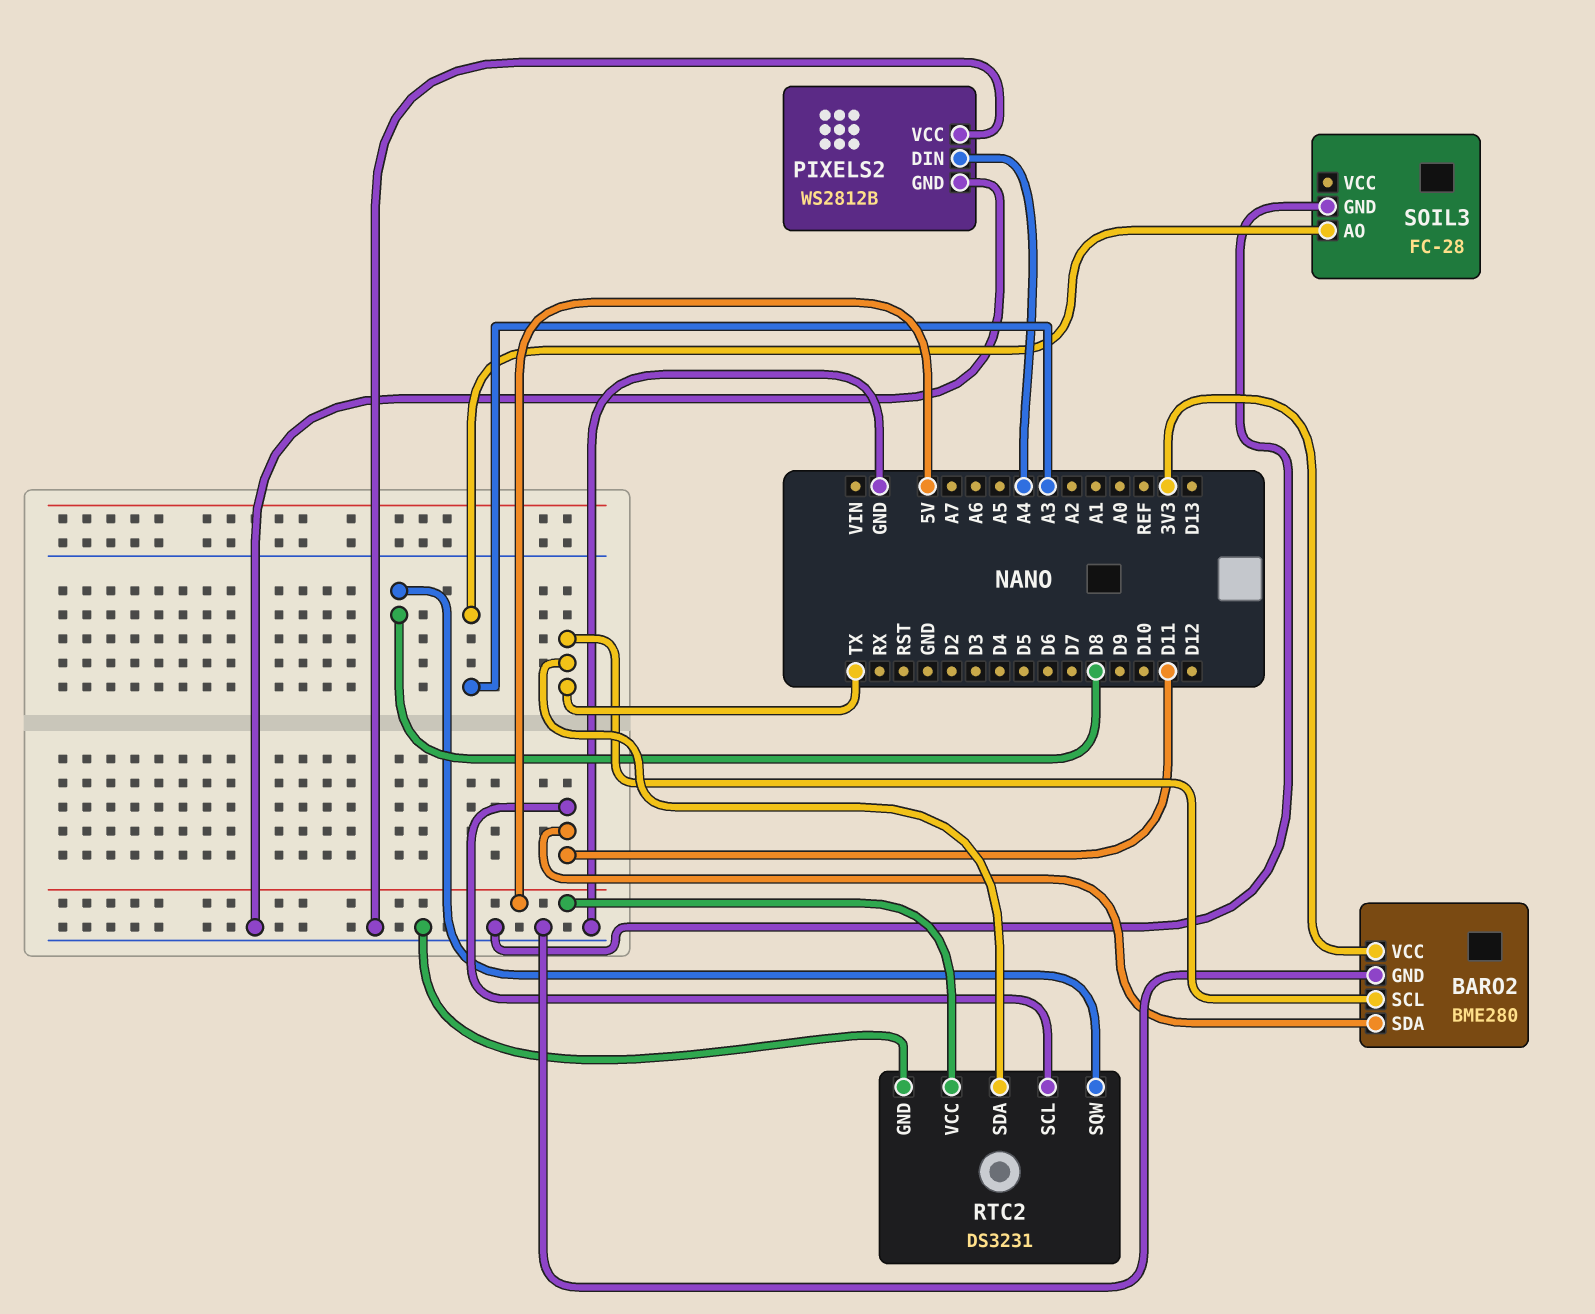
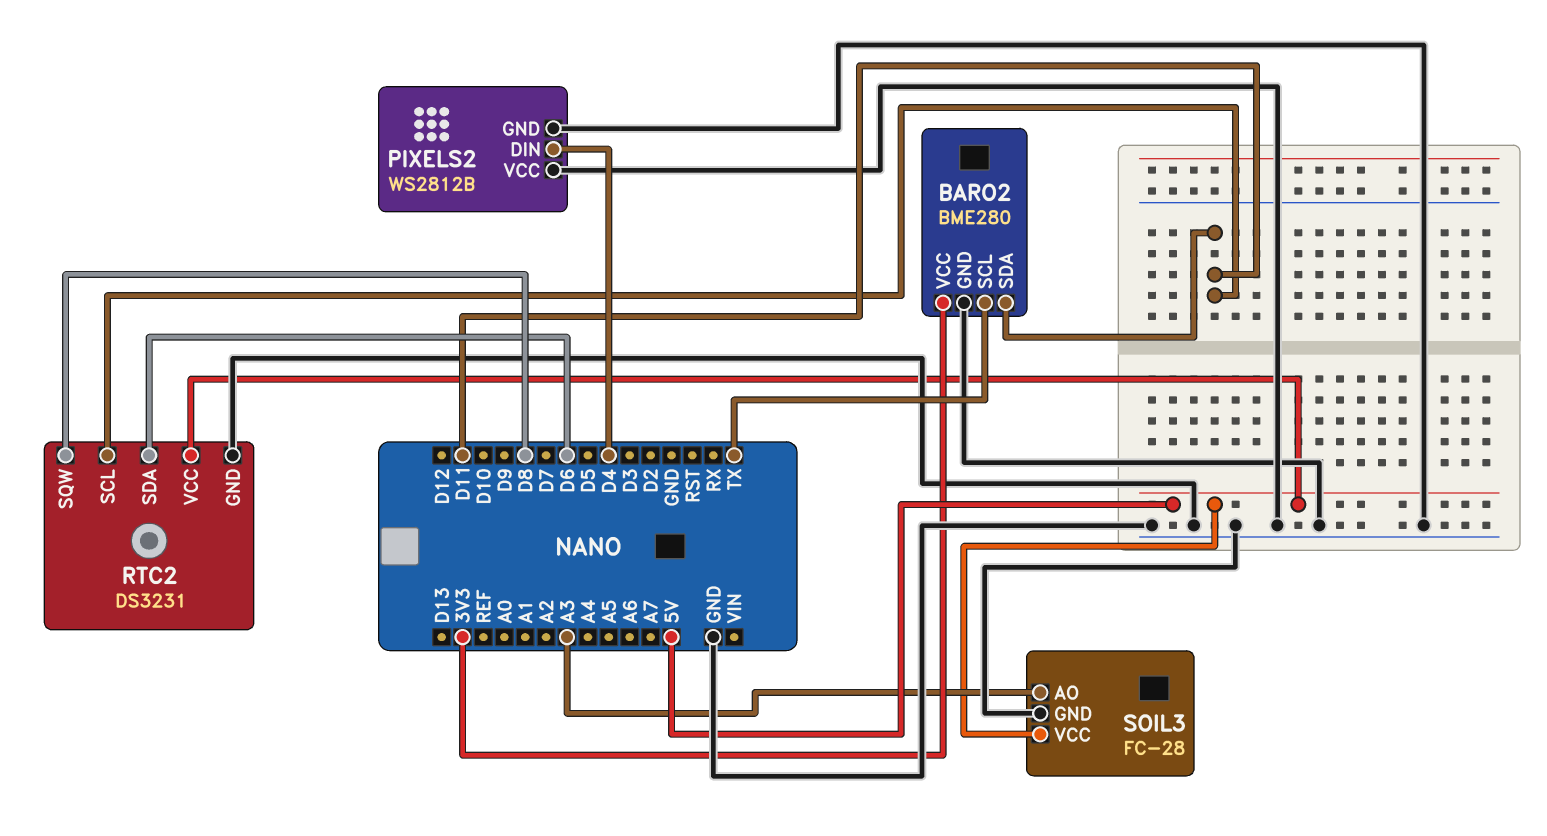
PIXELS2 pin DIN: A4 -> D4
RTC2 pin SDA: TX -> D6
SOIL3 pin VCC: none -> 5V

